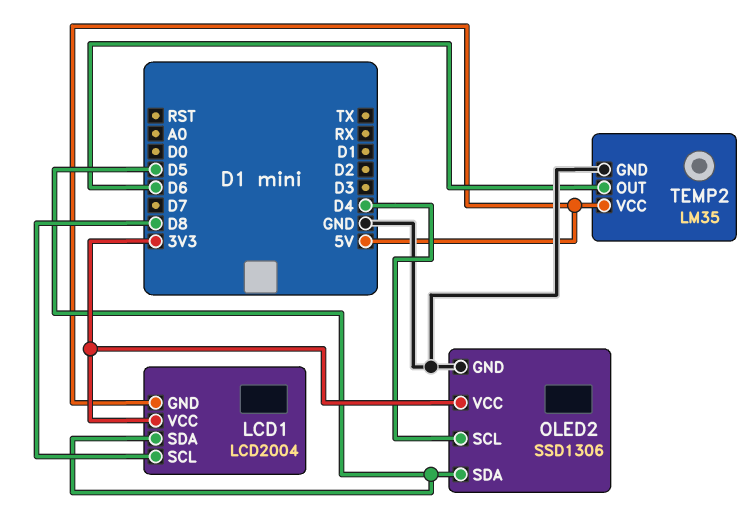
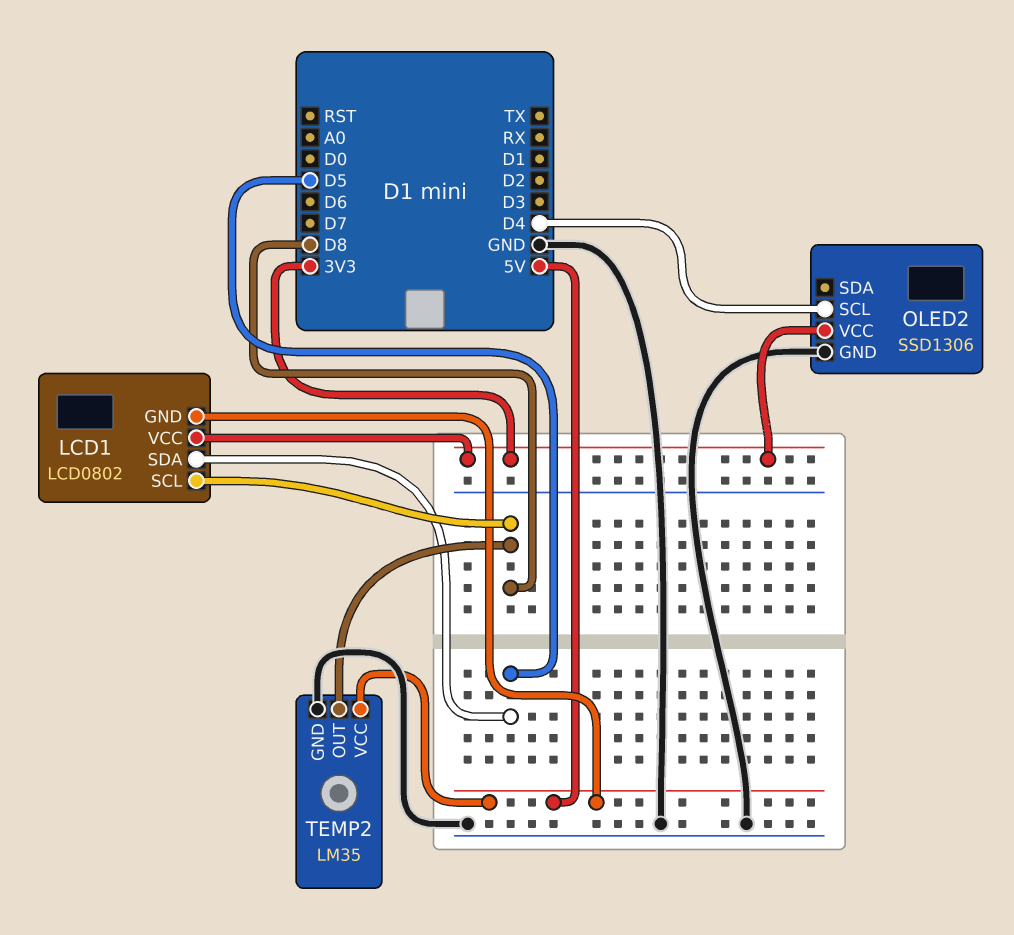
LCD1: LCD2004 -> LCD0802
OLED2 pin SDA: D5 -> none
TEMP2 pin OUT: D6 -> D8

